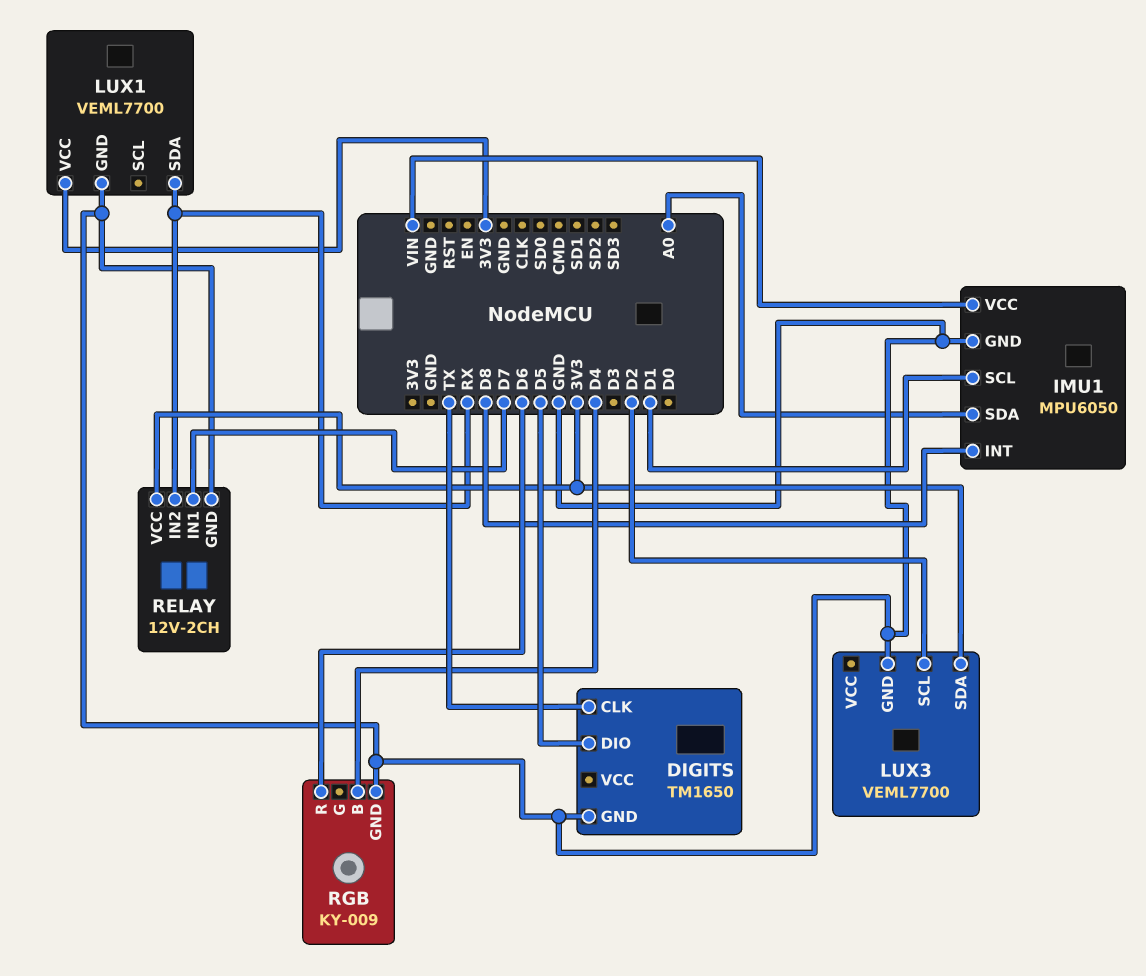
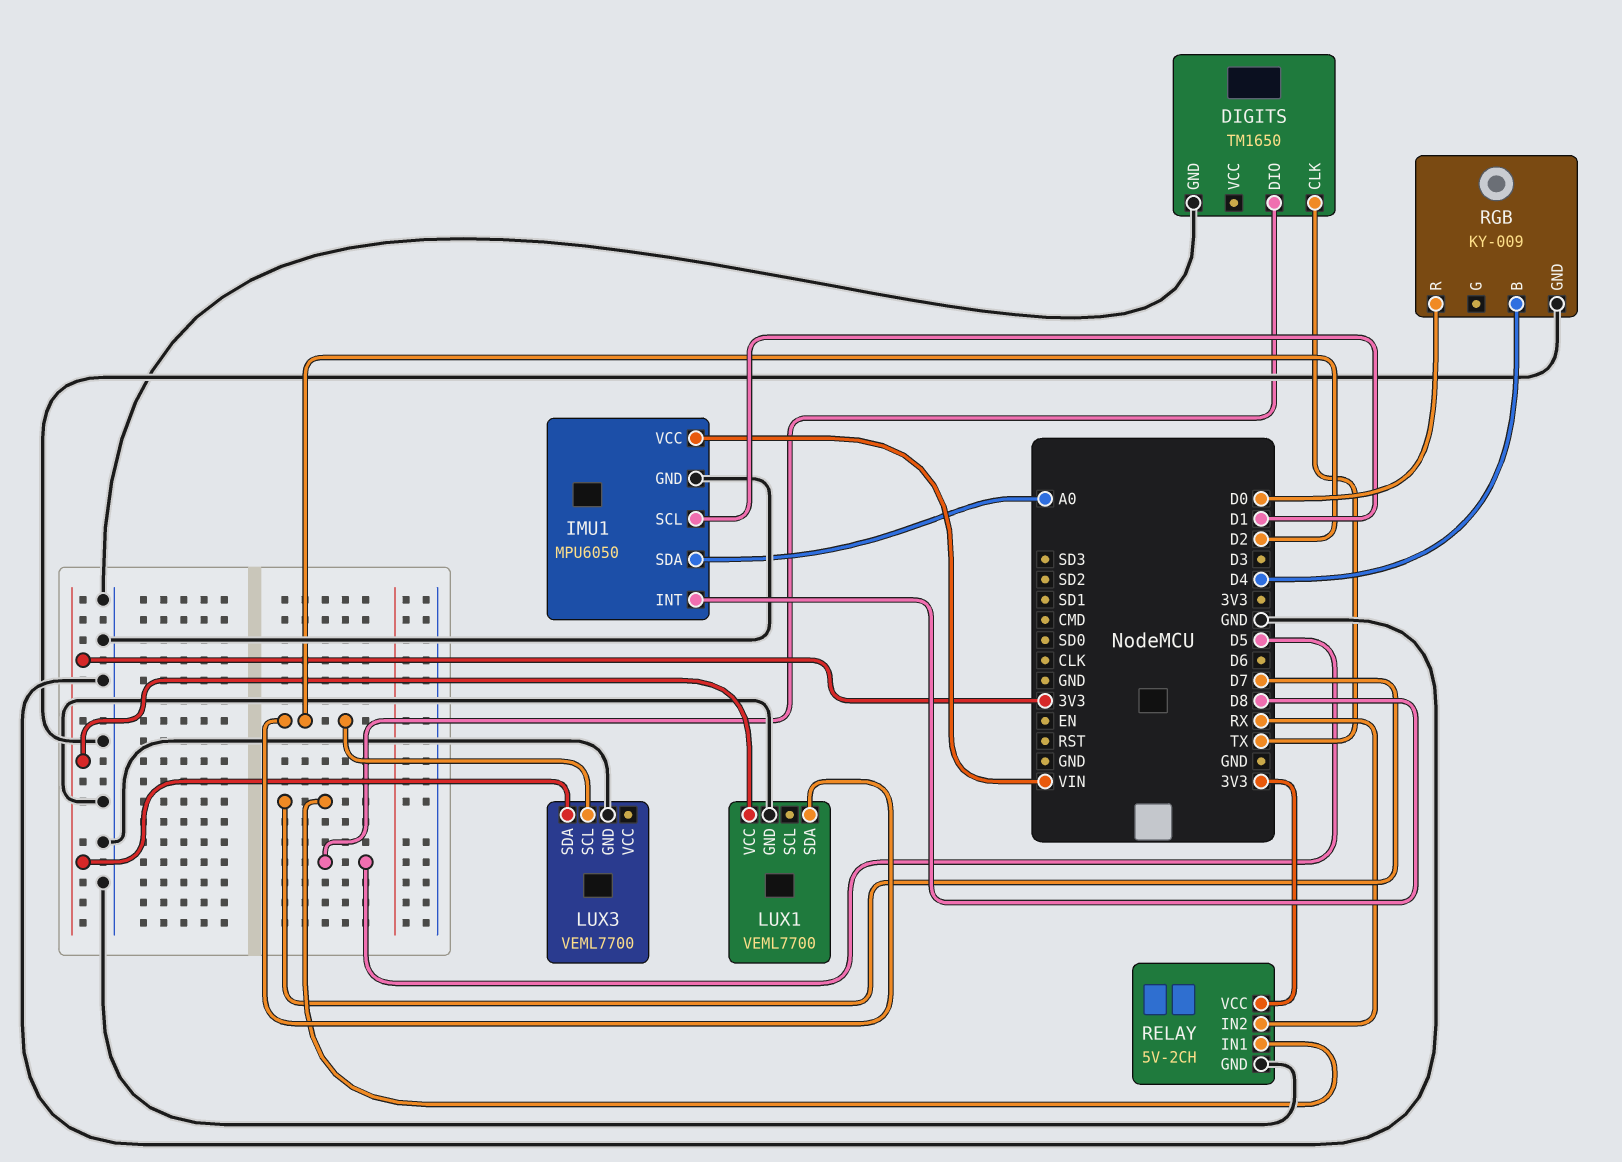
LUX1 pin SDA: RX -> D2
RELAY: 12V-2CH -> 5V-2CH
RGB pin R: D6 -> D0

